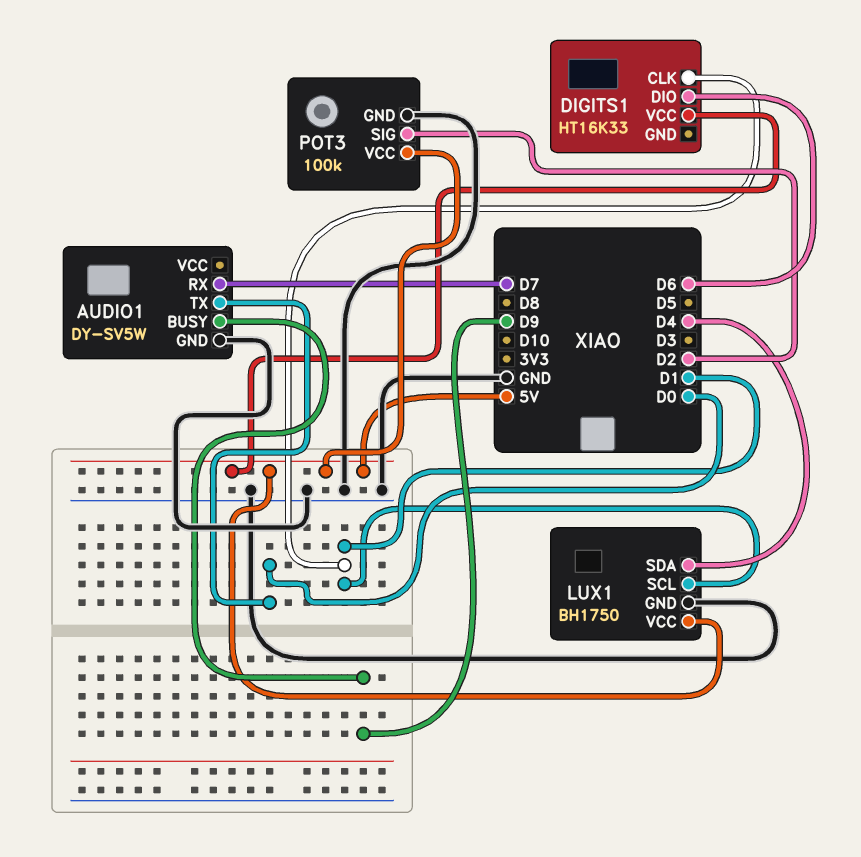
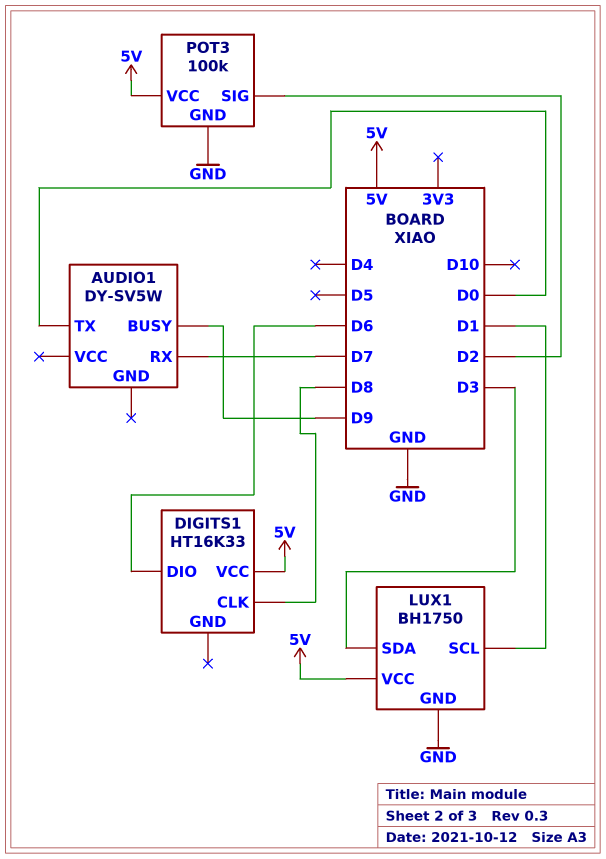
AUDIO1 pin GND: GND -> none
DIGITS1 pin CLK: D1 -> D8
LUX1 pin SDA: D4 -> D3

